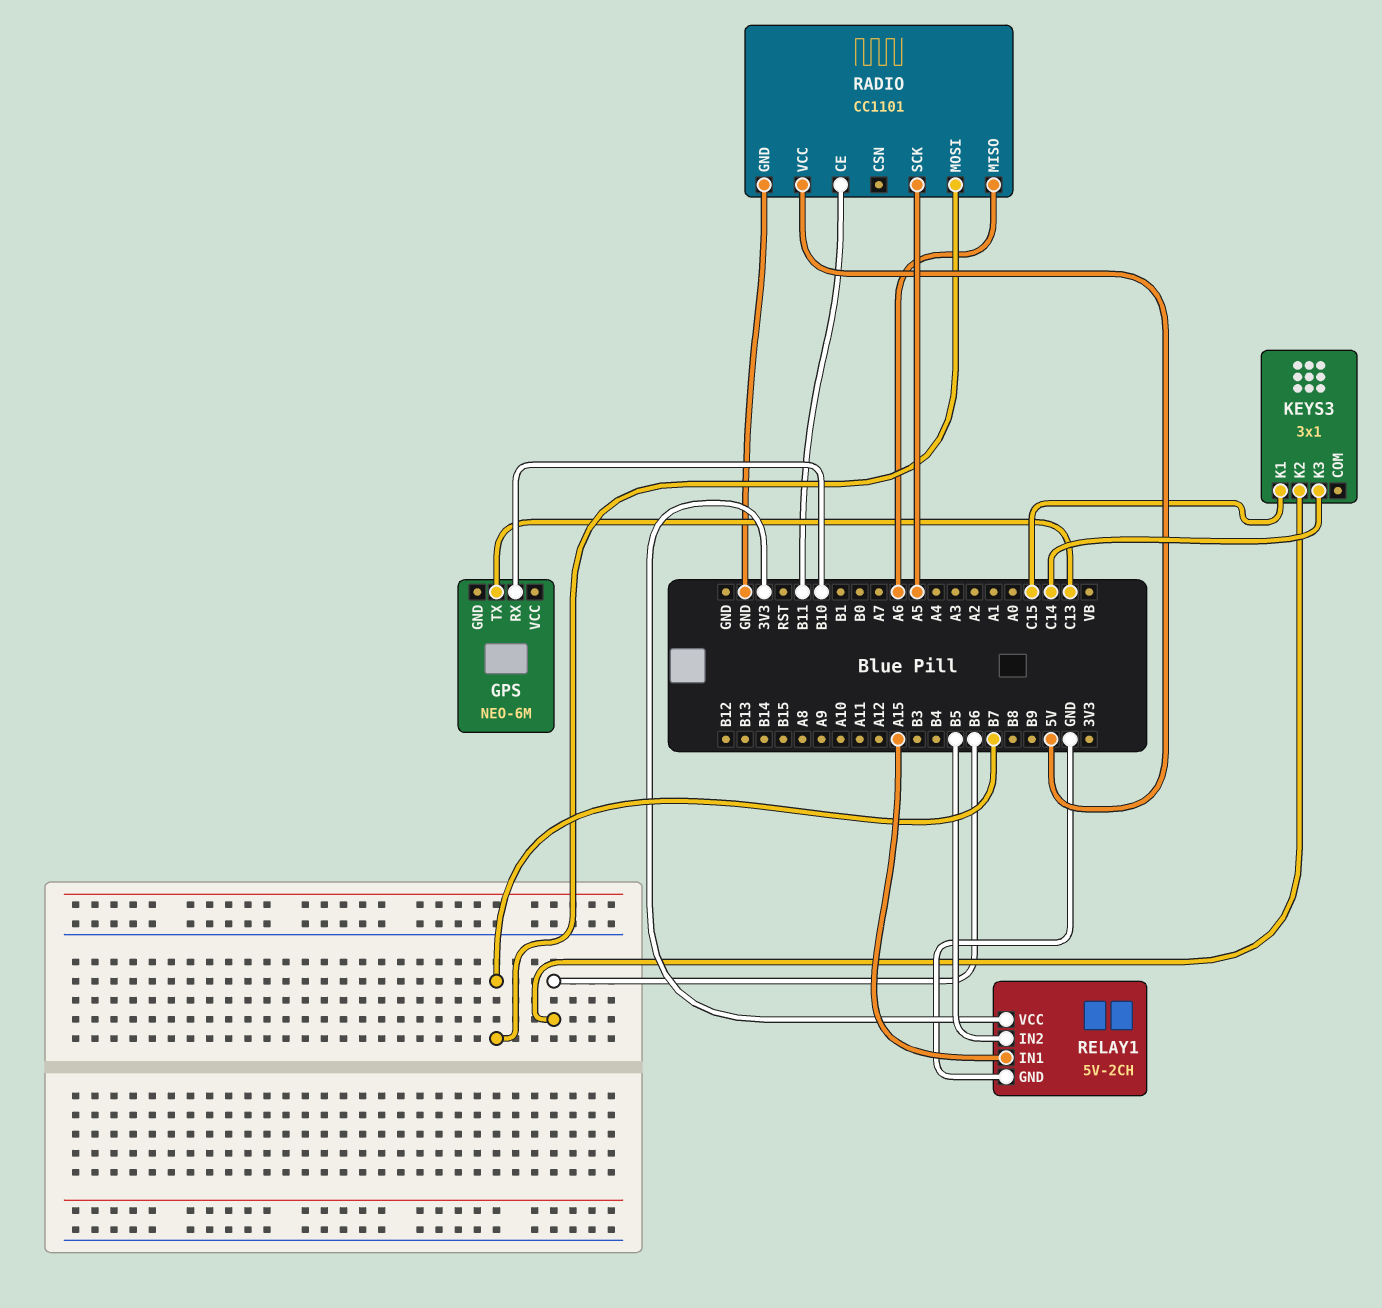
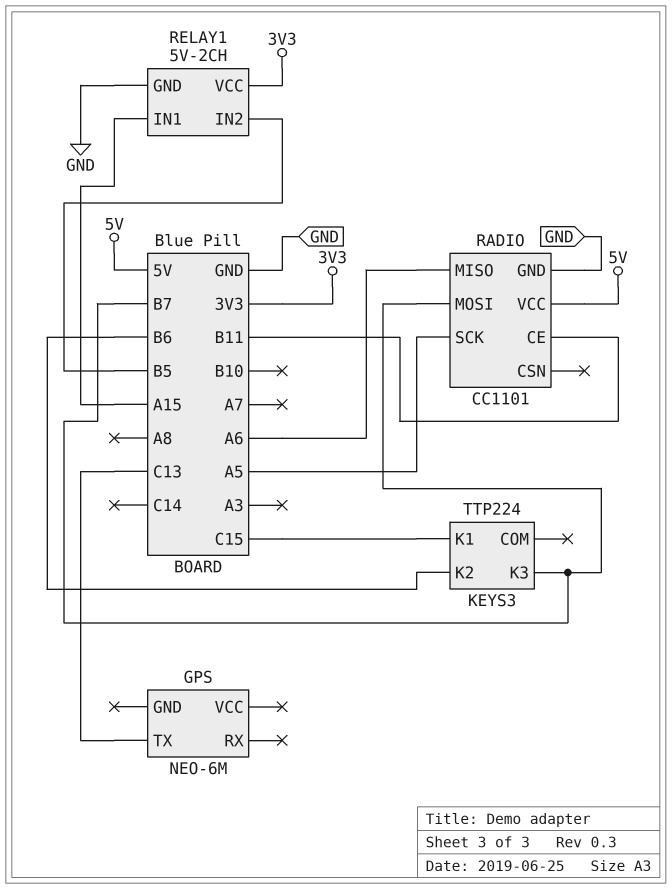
GPS pin RX: B10 -> none
KEYS3: 3x1 -> TTP224
KEYS3 pin K3: C14 -> B7

